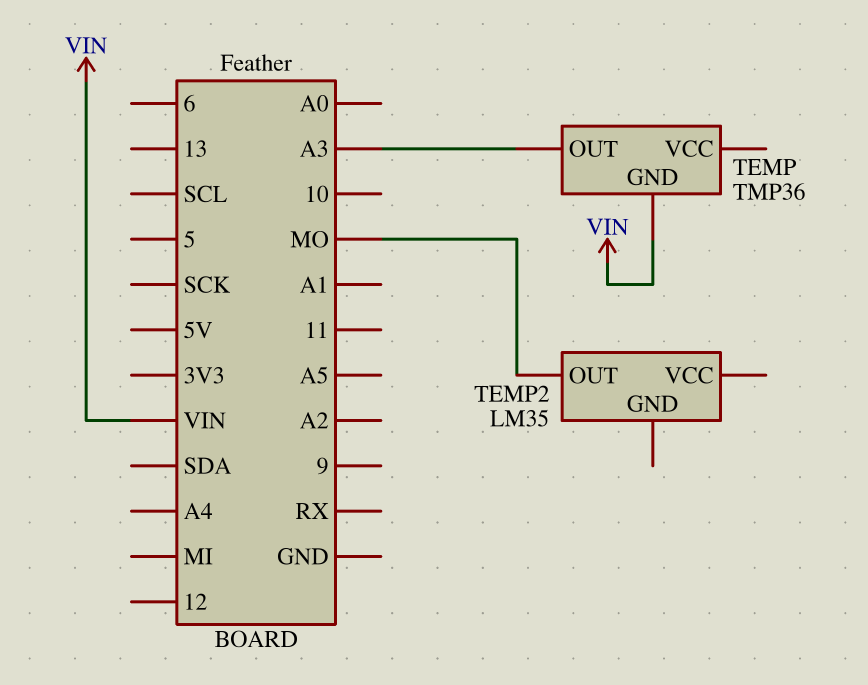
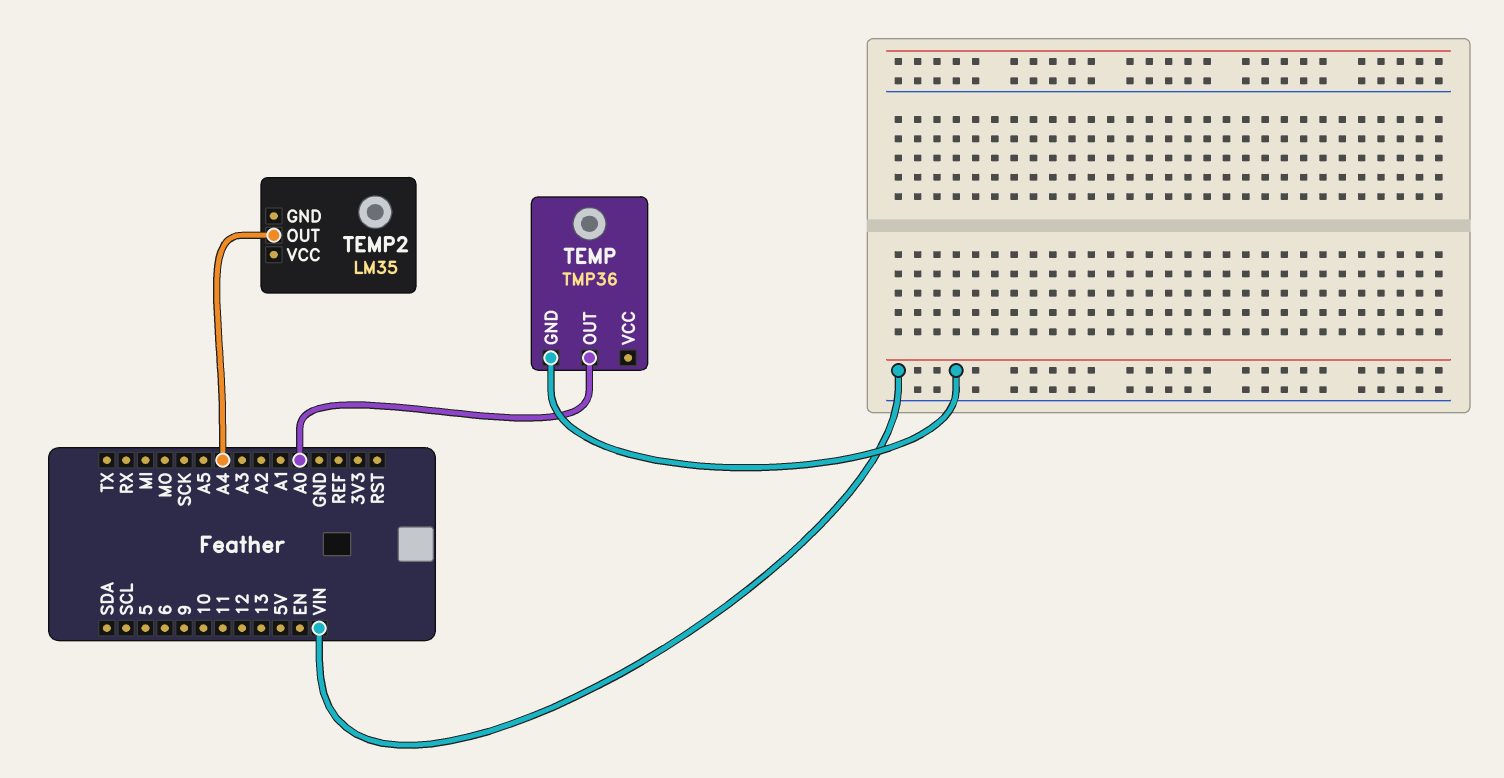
TEMP pin OUT: A3 -> A0
TEMP2 pin OUT: MO -> A4

